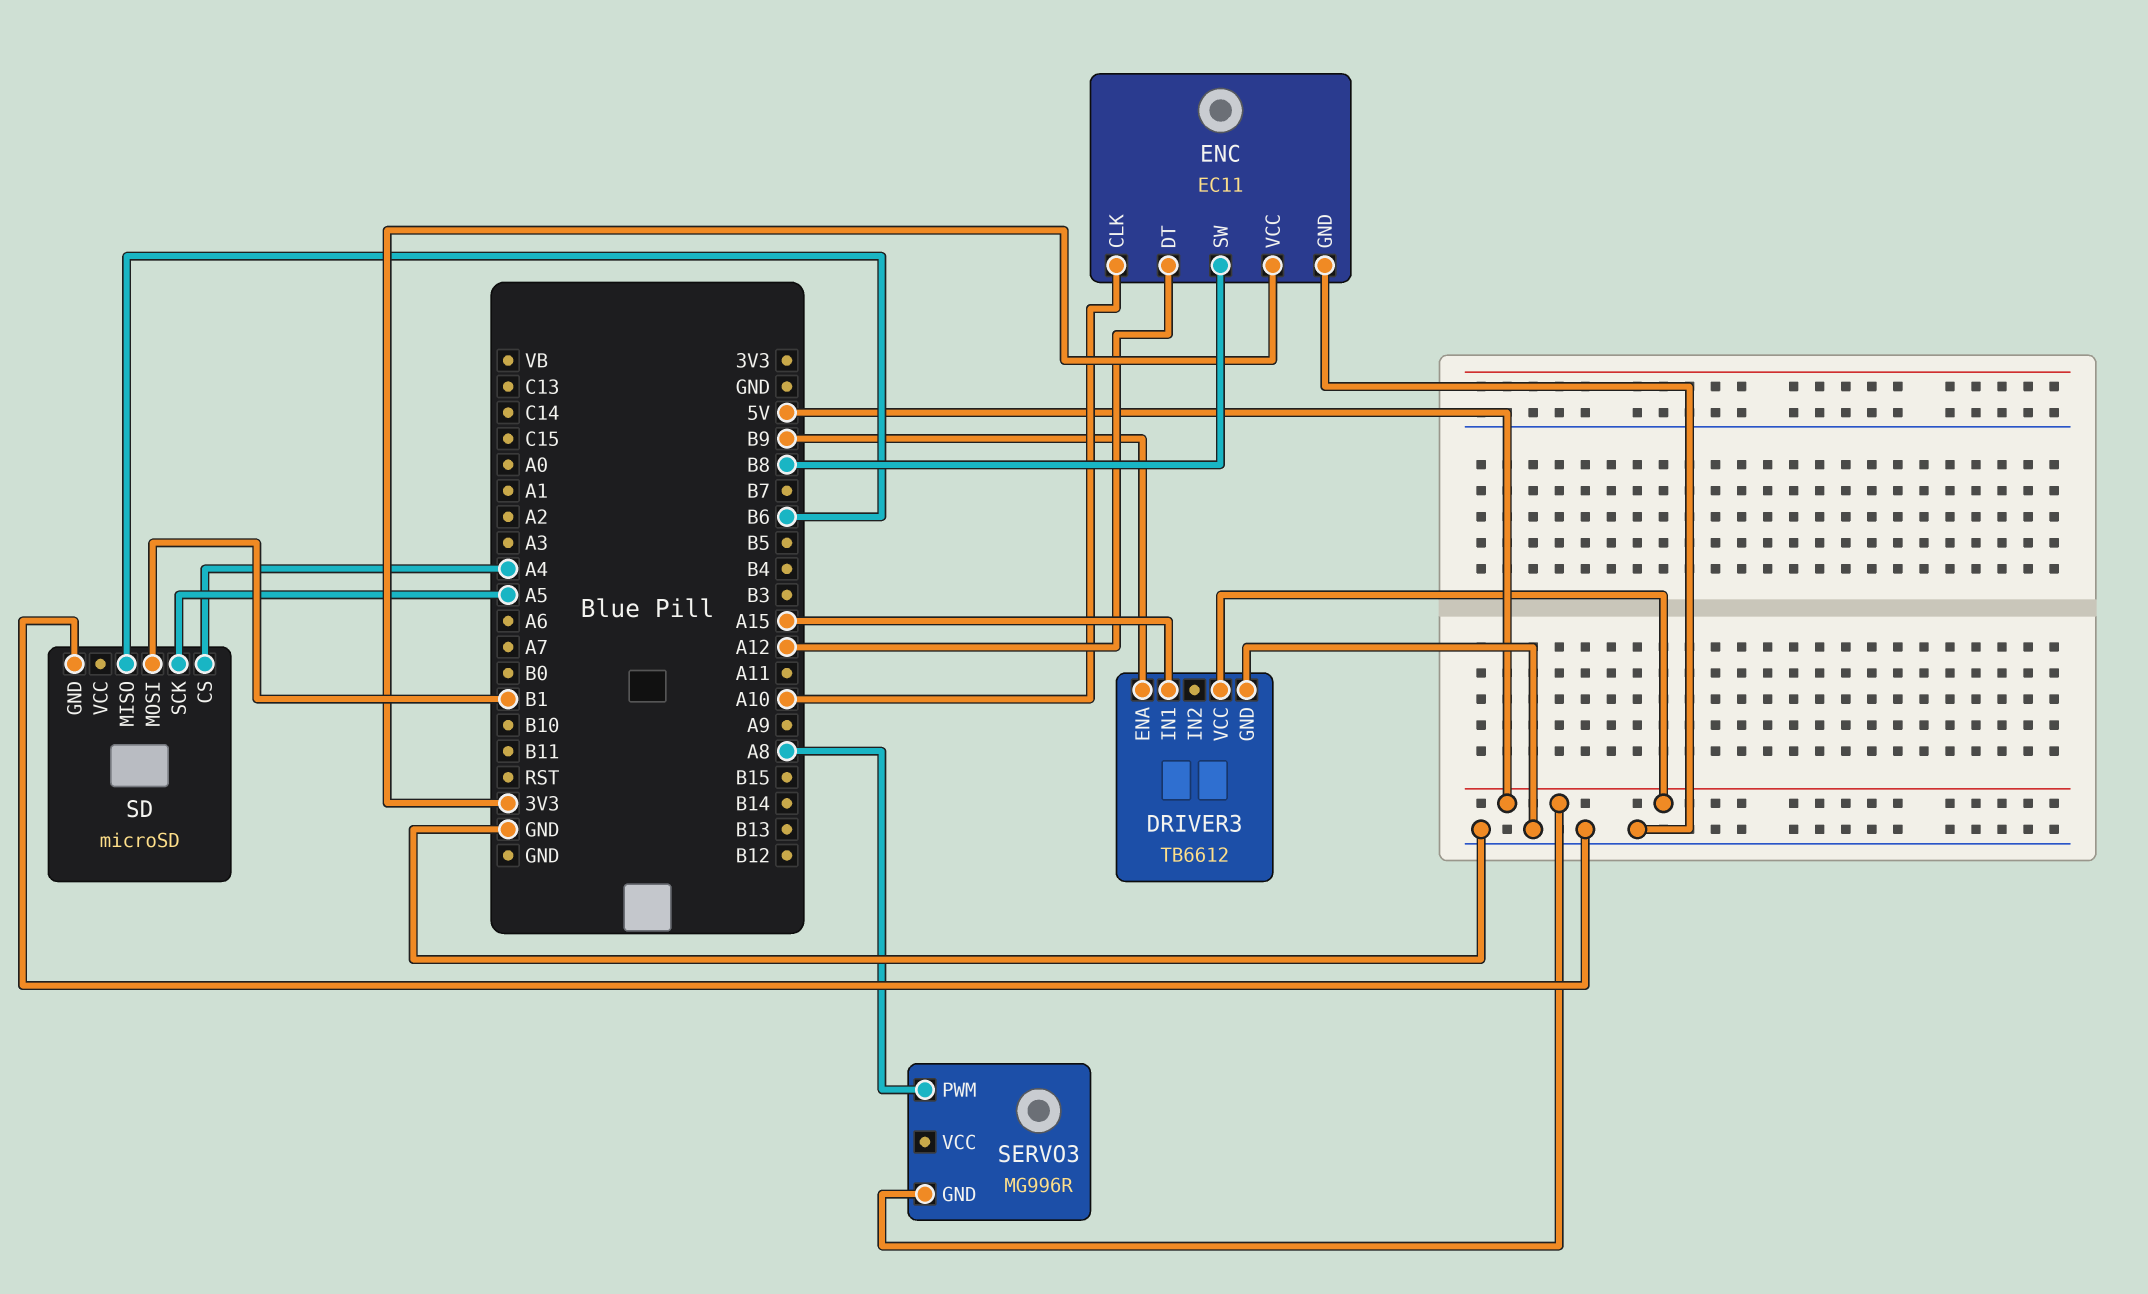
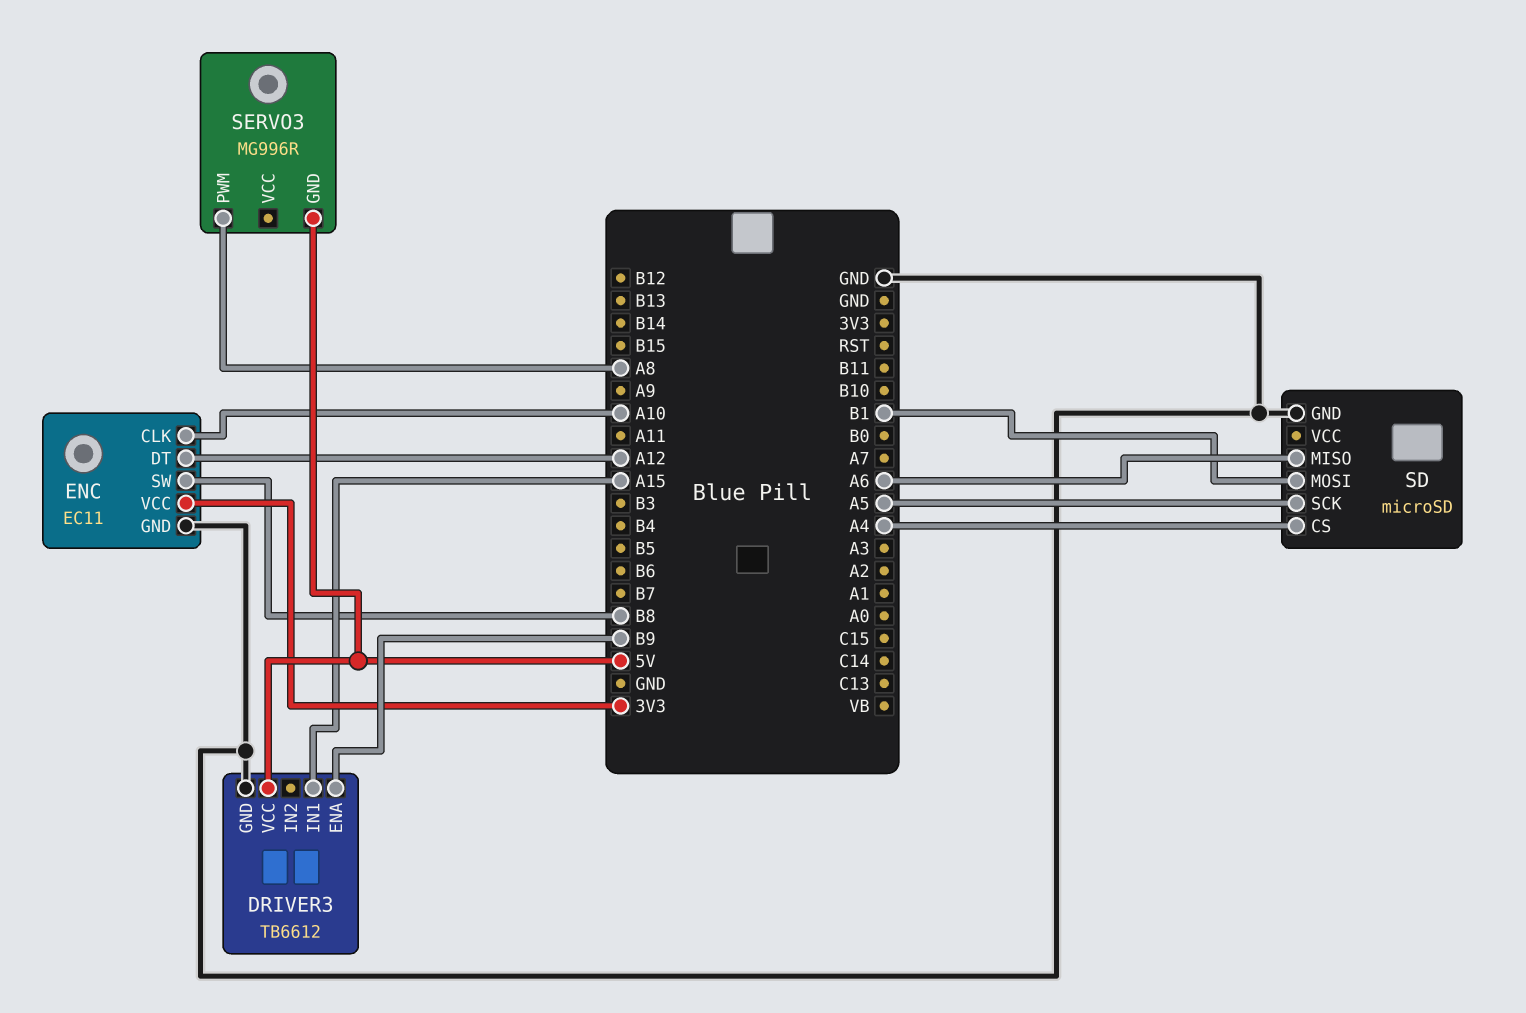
SD pin MISO: B6 -> A6

